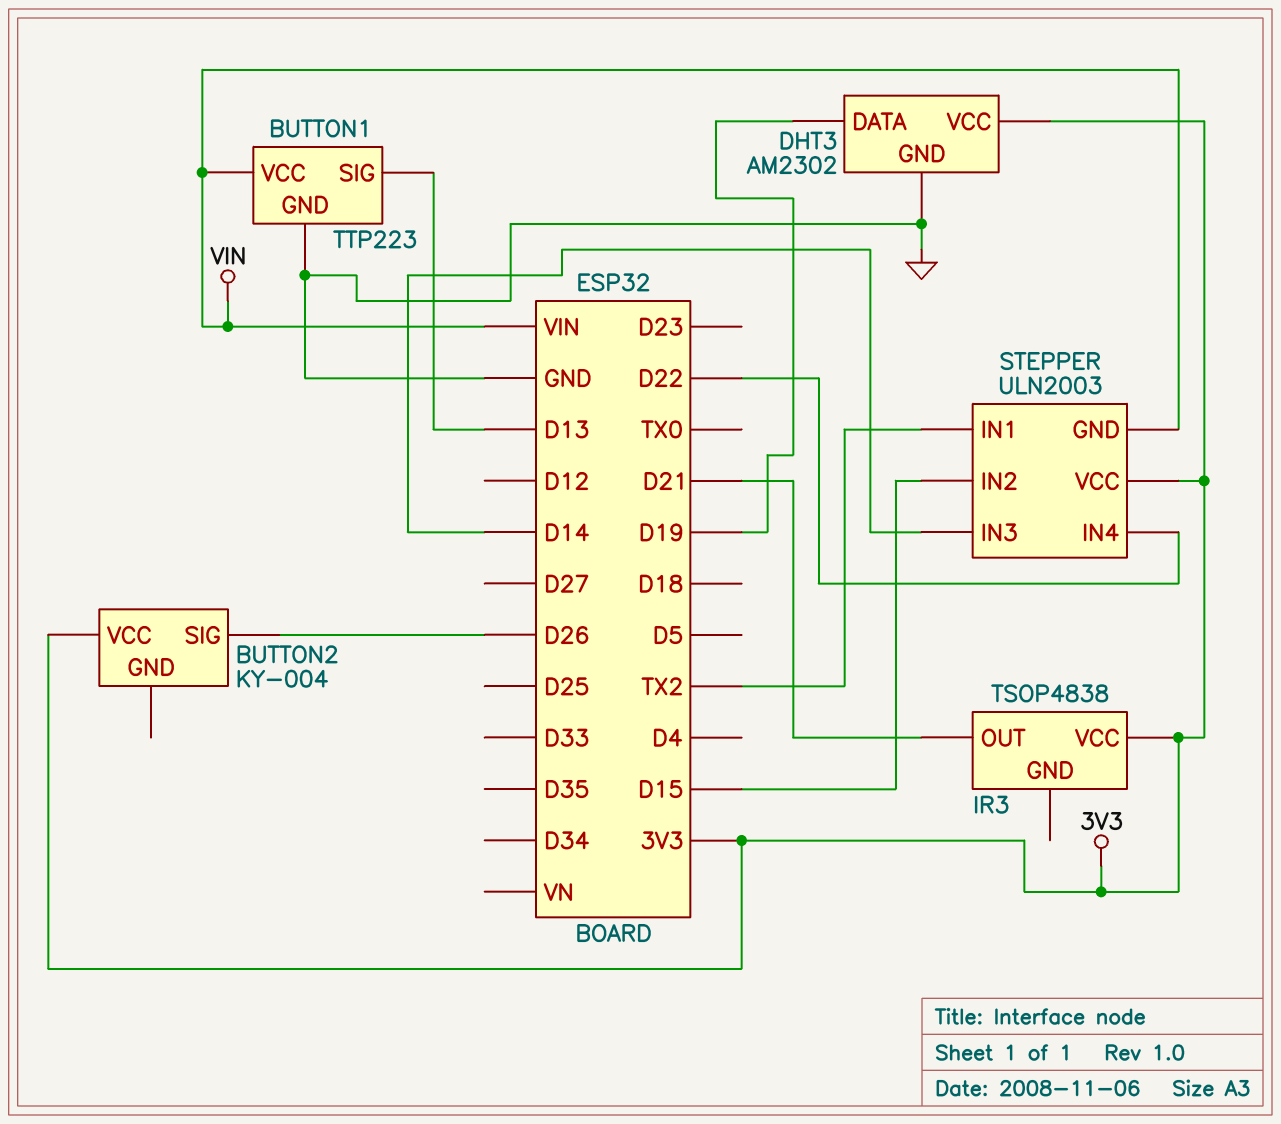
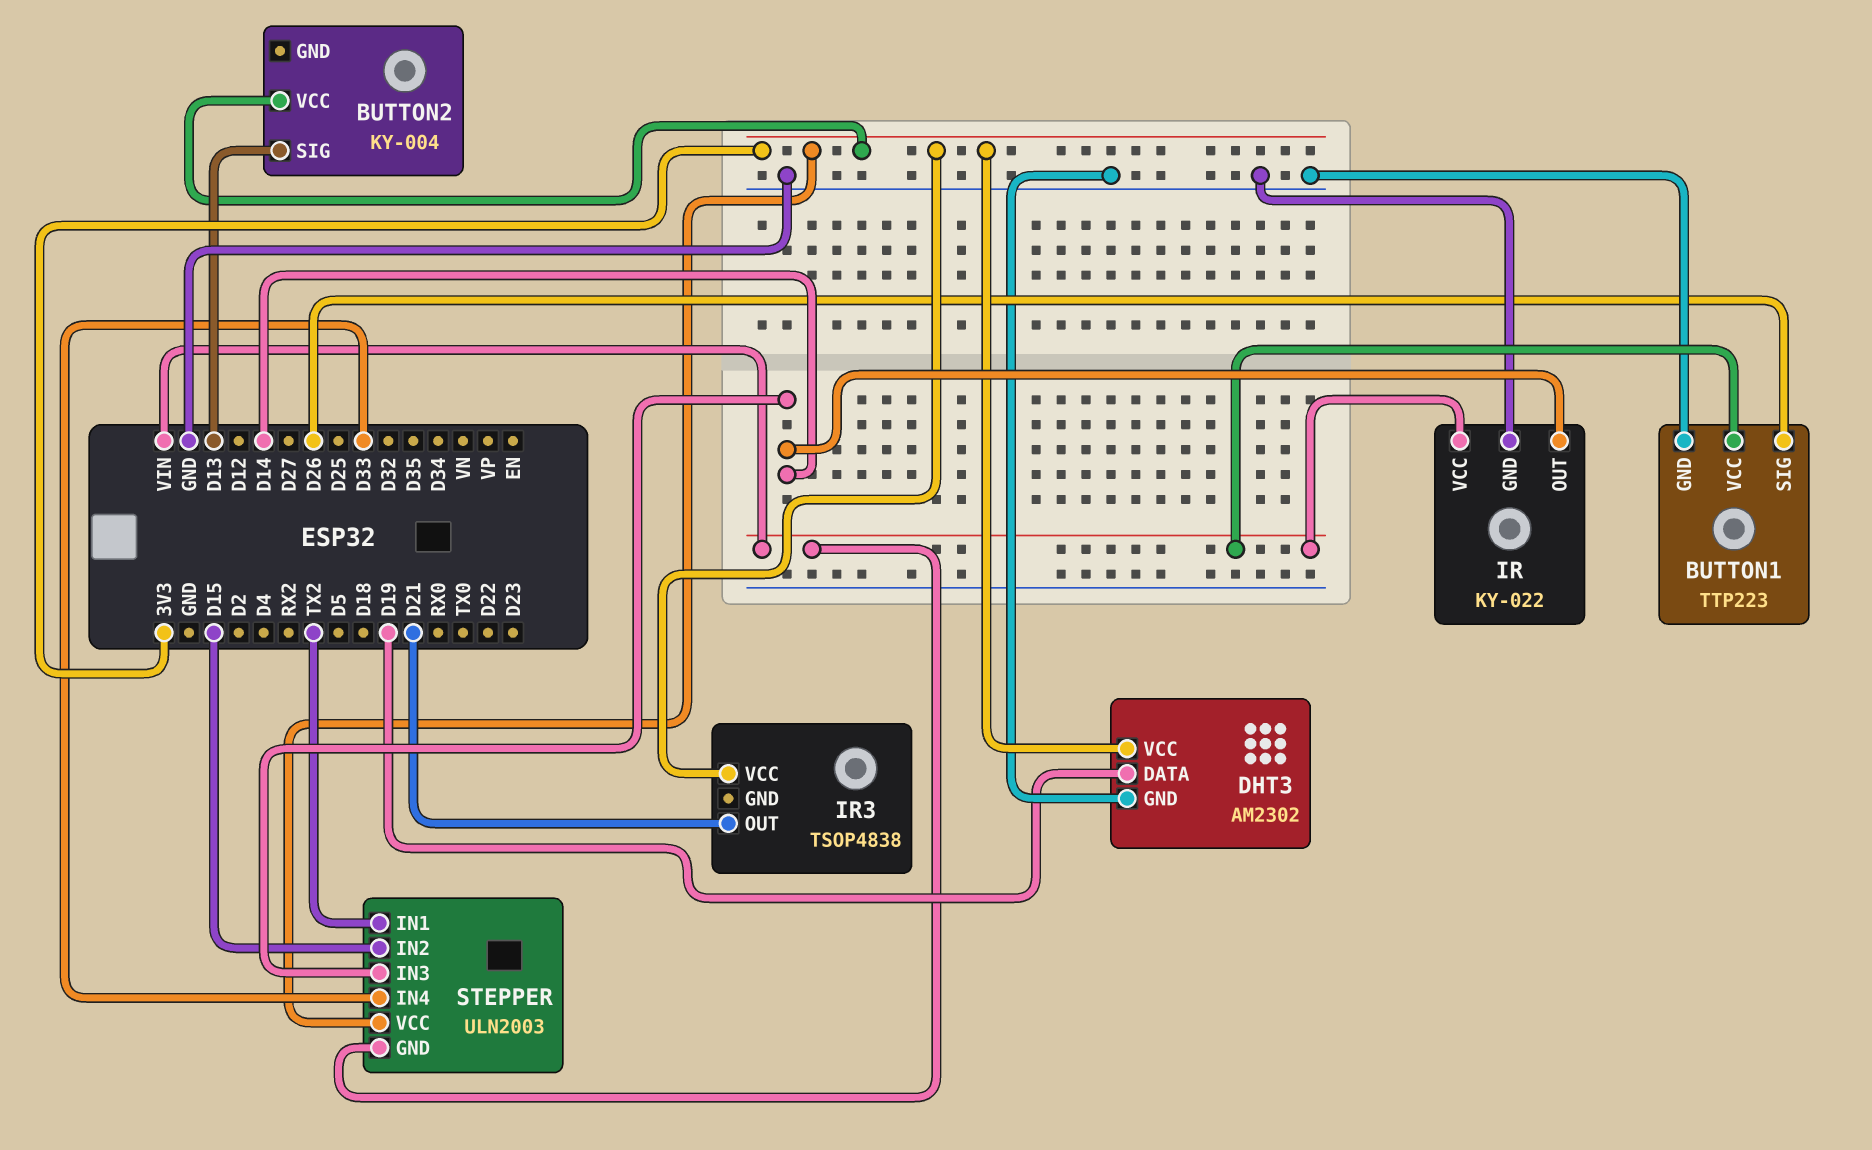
BUTTON1 pin SIG: D13 -> D26
BUTTON2 pin SIG: D26 -> D13
IR: none -> KY-022
IR pin GND: none -> GND
IR pin OUT: none -> D14
IR pin VCC: none -> VIN
STEPPER pin IN4: D22 -> D33

